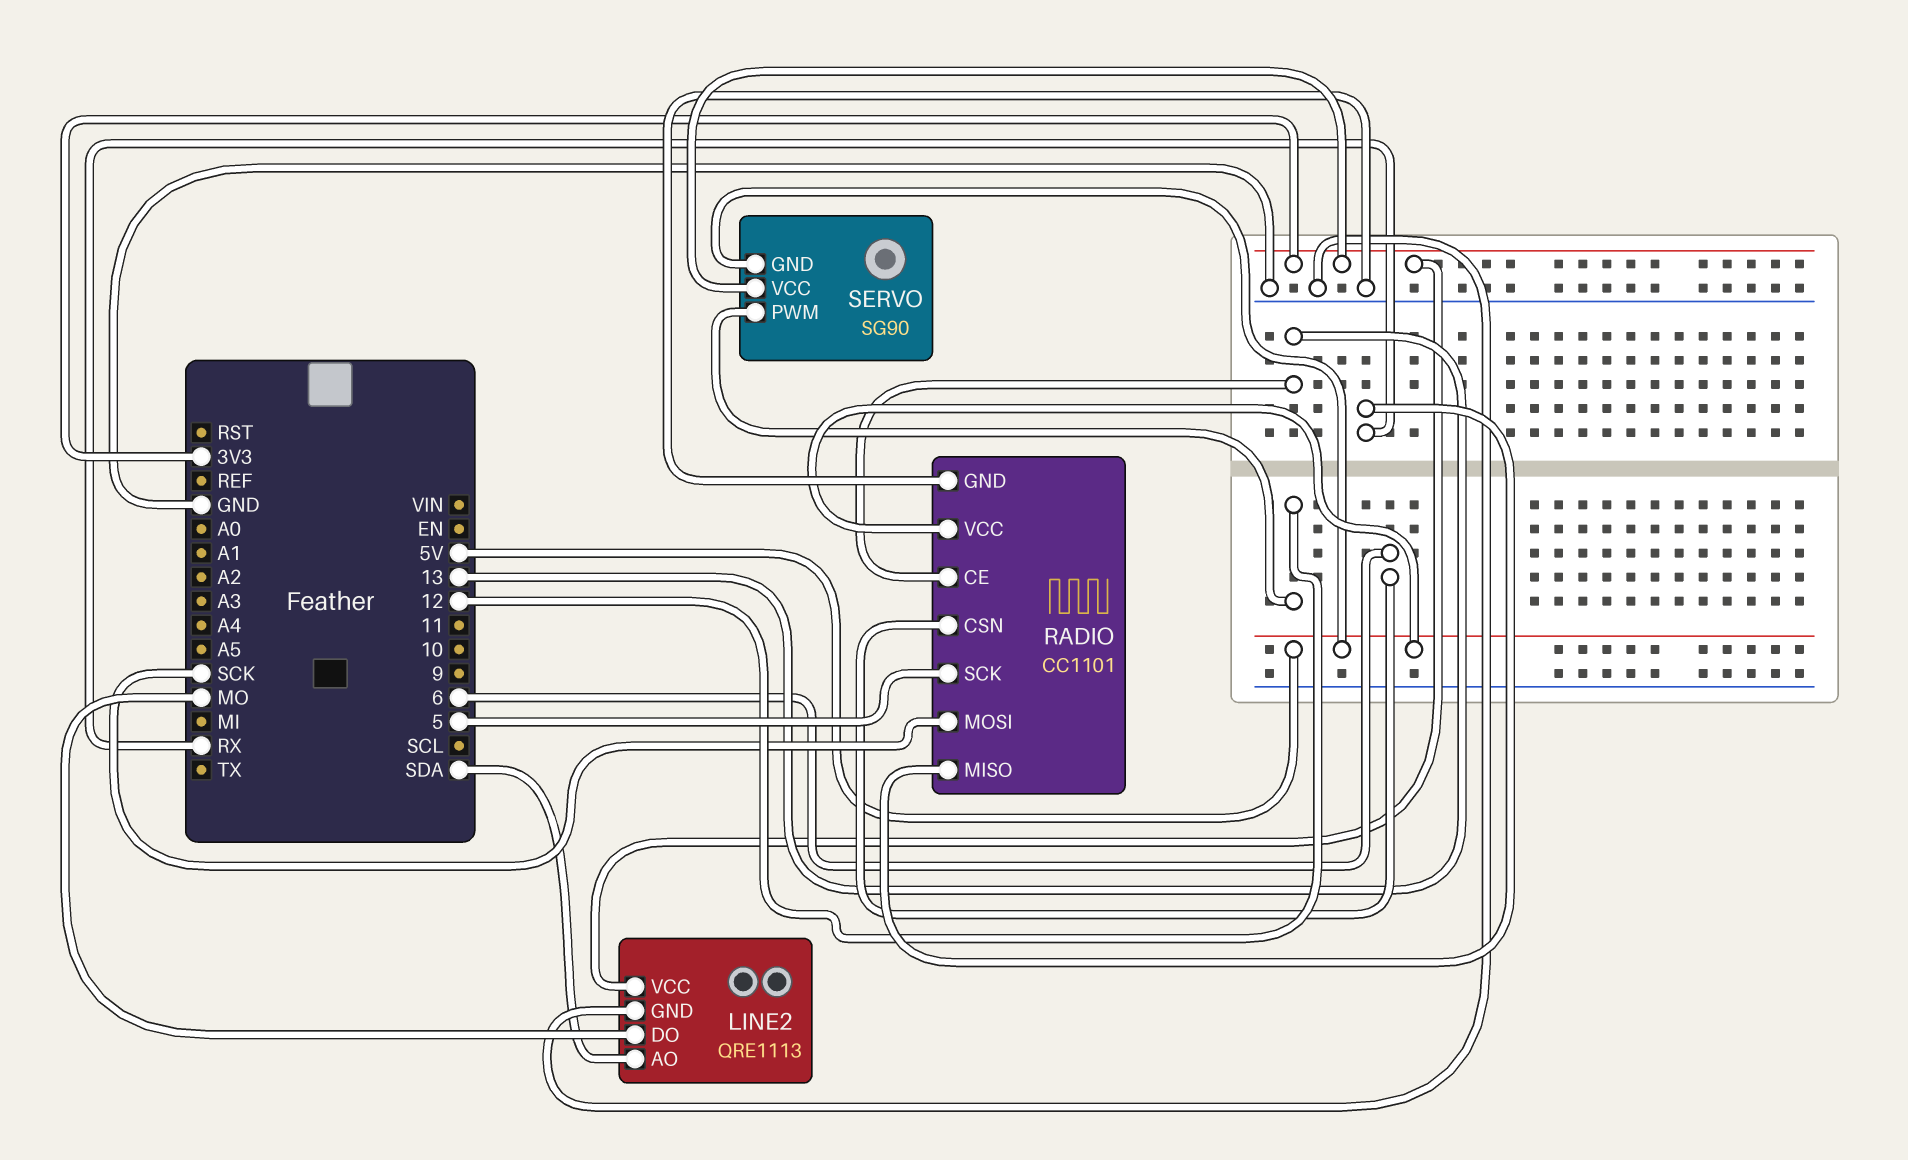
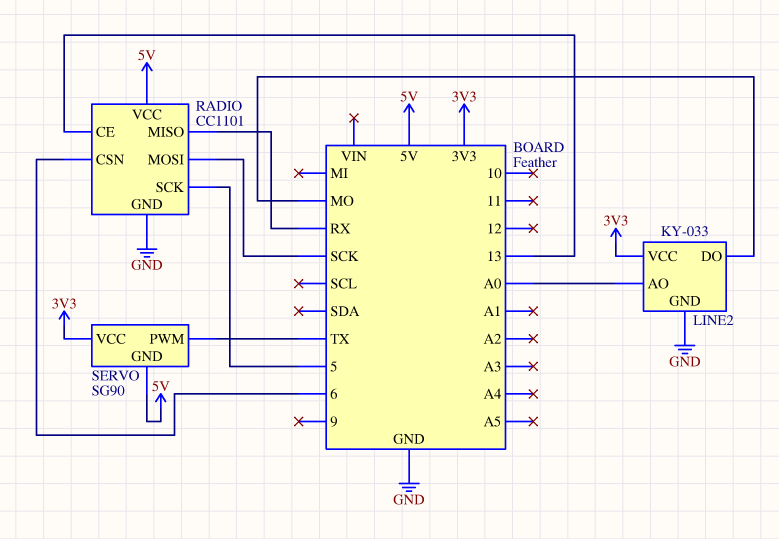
LINE2: QRE1113 -> KY-033
LINE2 pin AO: SDA -> A0
SERVO pin PWM: 12 -> TX

